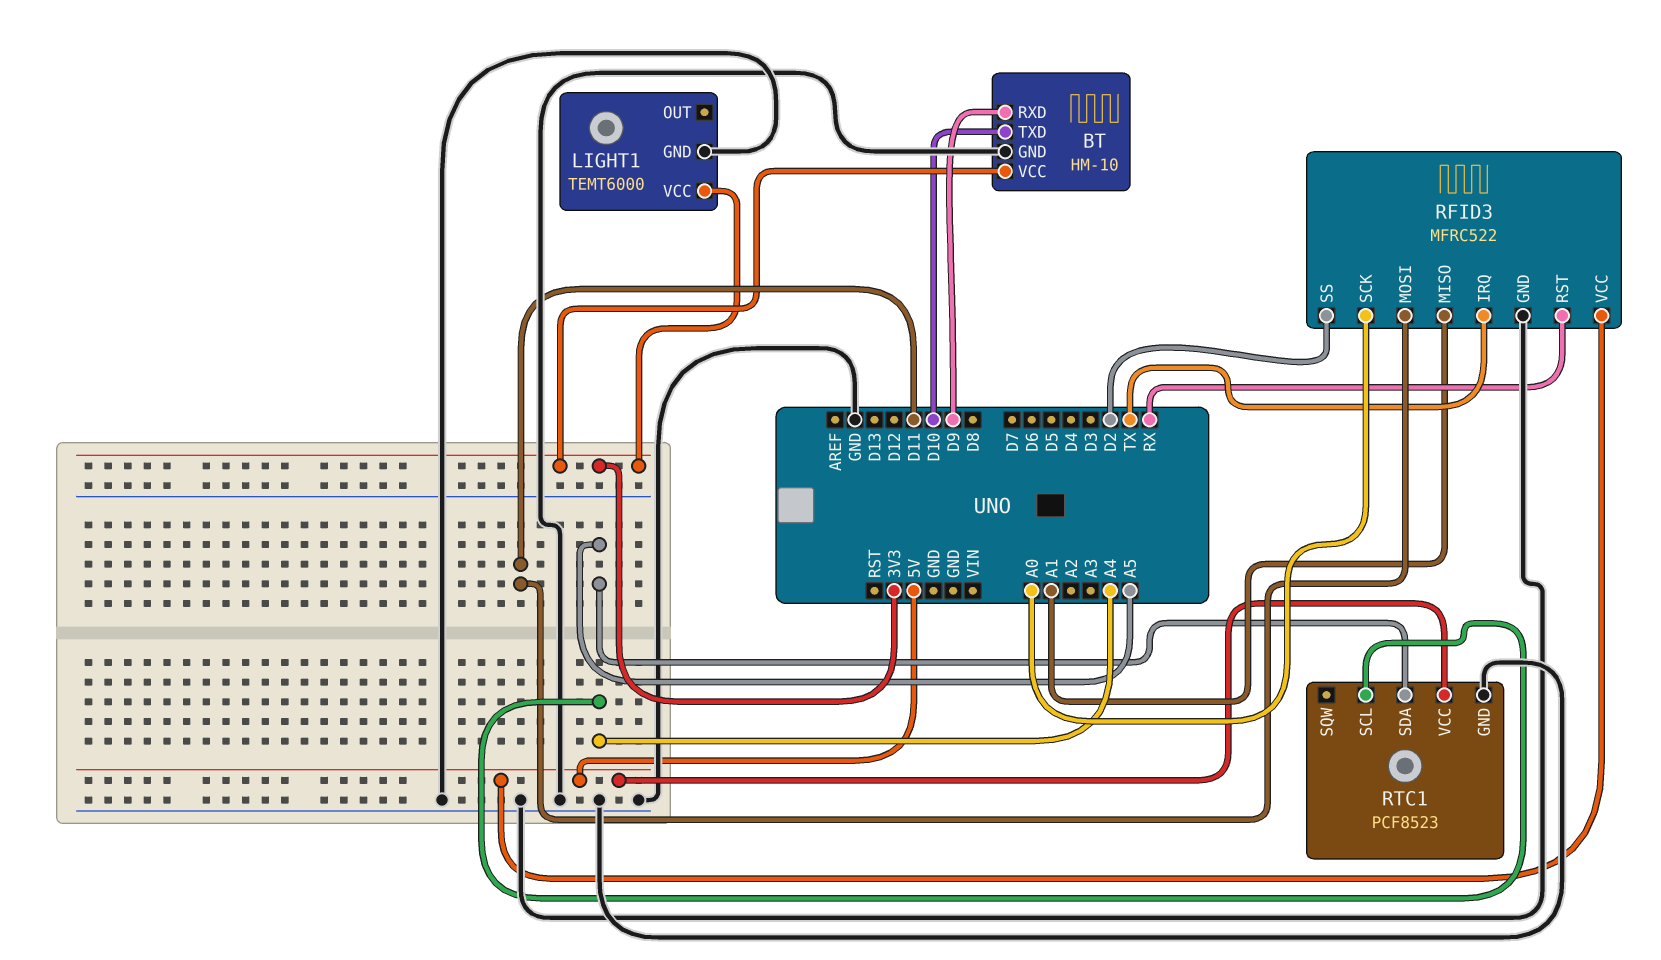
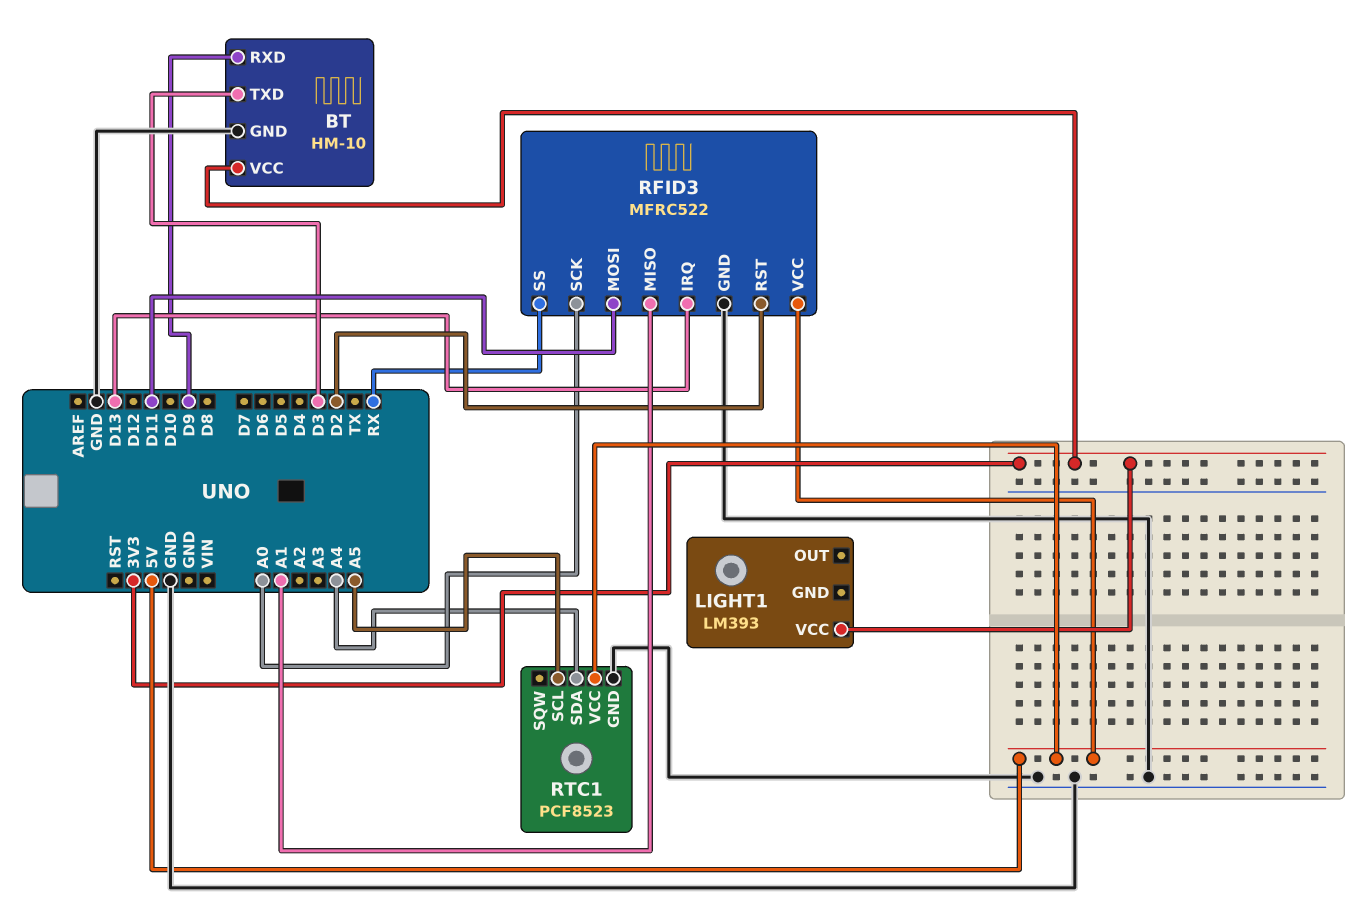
BT pin TXD: D10 -> D3
LIGHT1: TEMT6000 -> LM393
LIGHT1 pin GND: GND -> none
RFID3 pin IRQ: TX -> D13
RFID3 pin RST: RX -> D2
RFID3 pin SS: D2 -> RX
RTC1 pin SCL: A4 -> A5
RTC1 pin SDA: A5 -> A4

